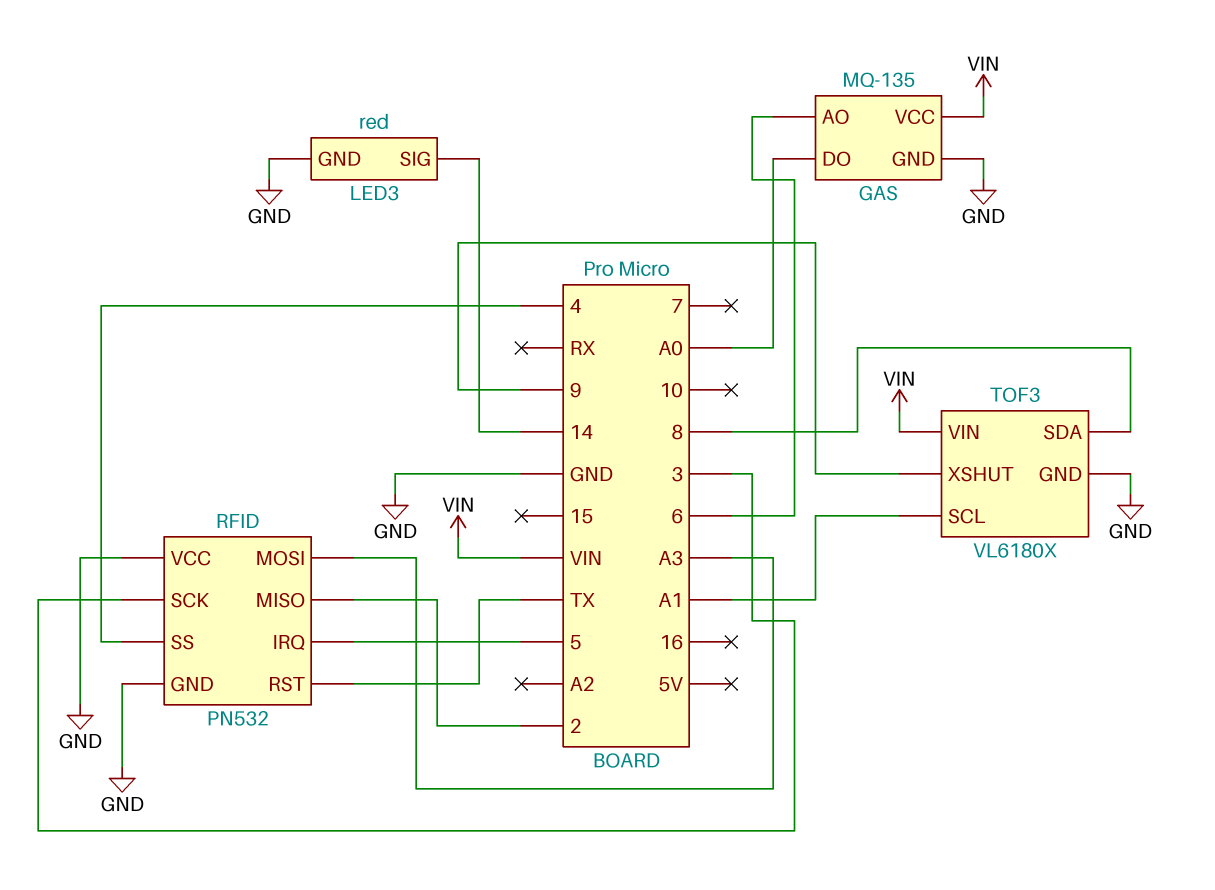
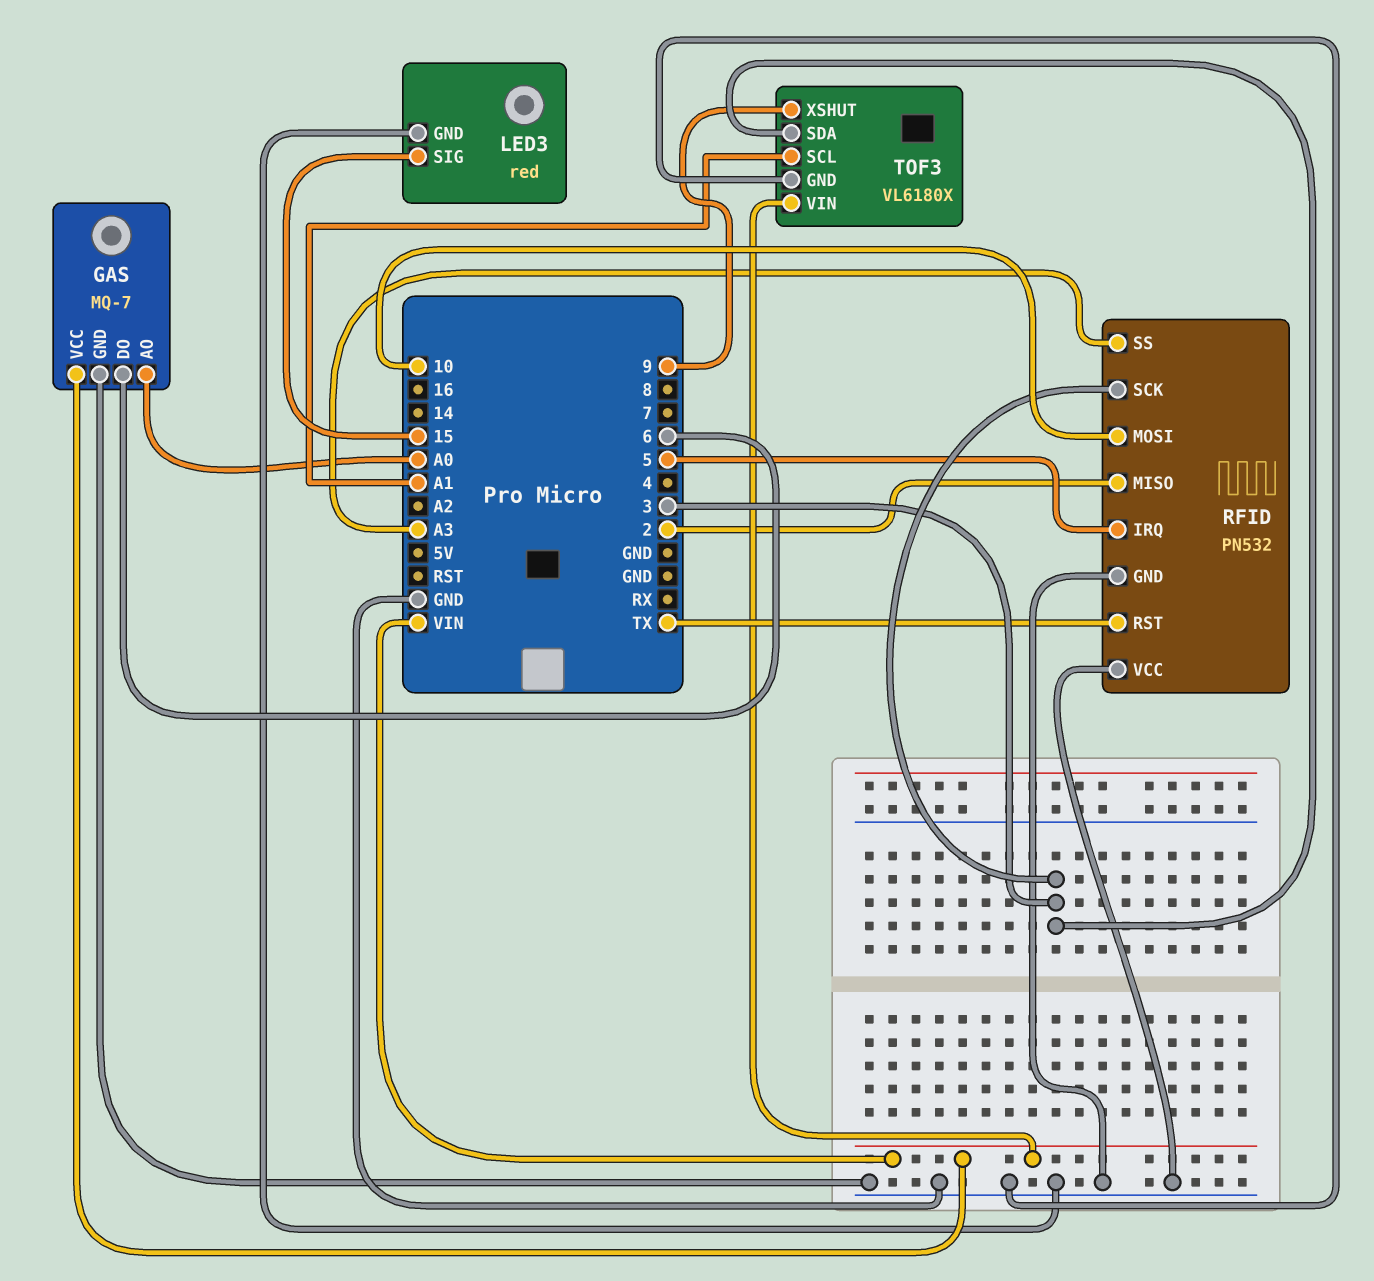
GAS: MQ-135 -> MQ-7
GAS pin AO: 6 -> A0
GAS pin DO: A0 -> 6
LED3 pin SIG: 14 -> 15
RFID pin MOSI: A3 -> 10
RFID pin SS: 4 -> A3
TOF3 pin SDA: 8 -> 3

